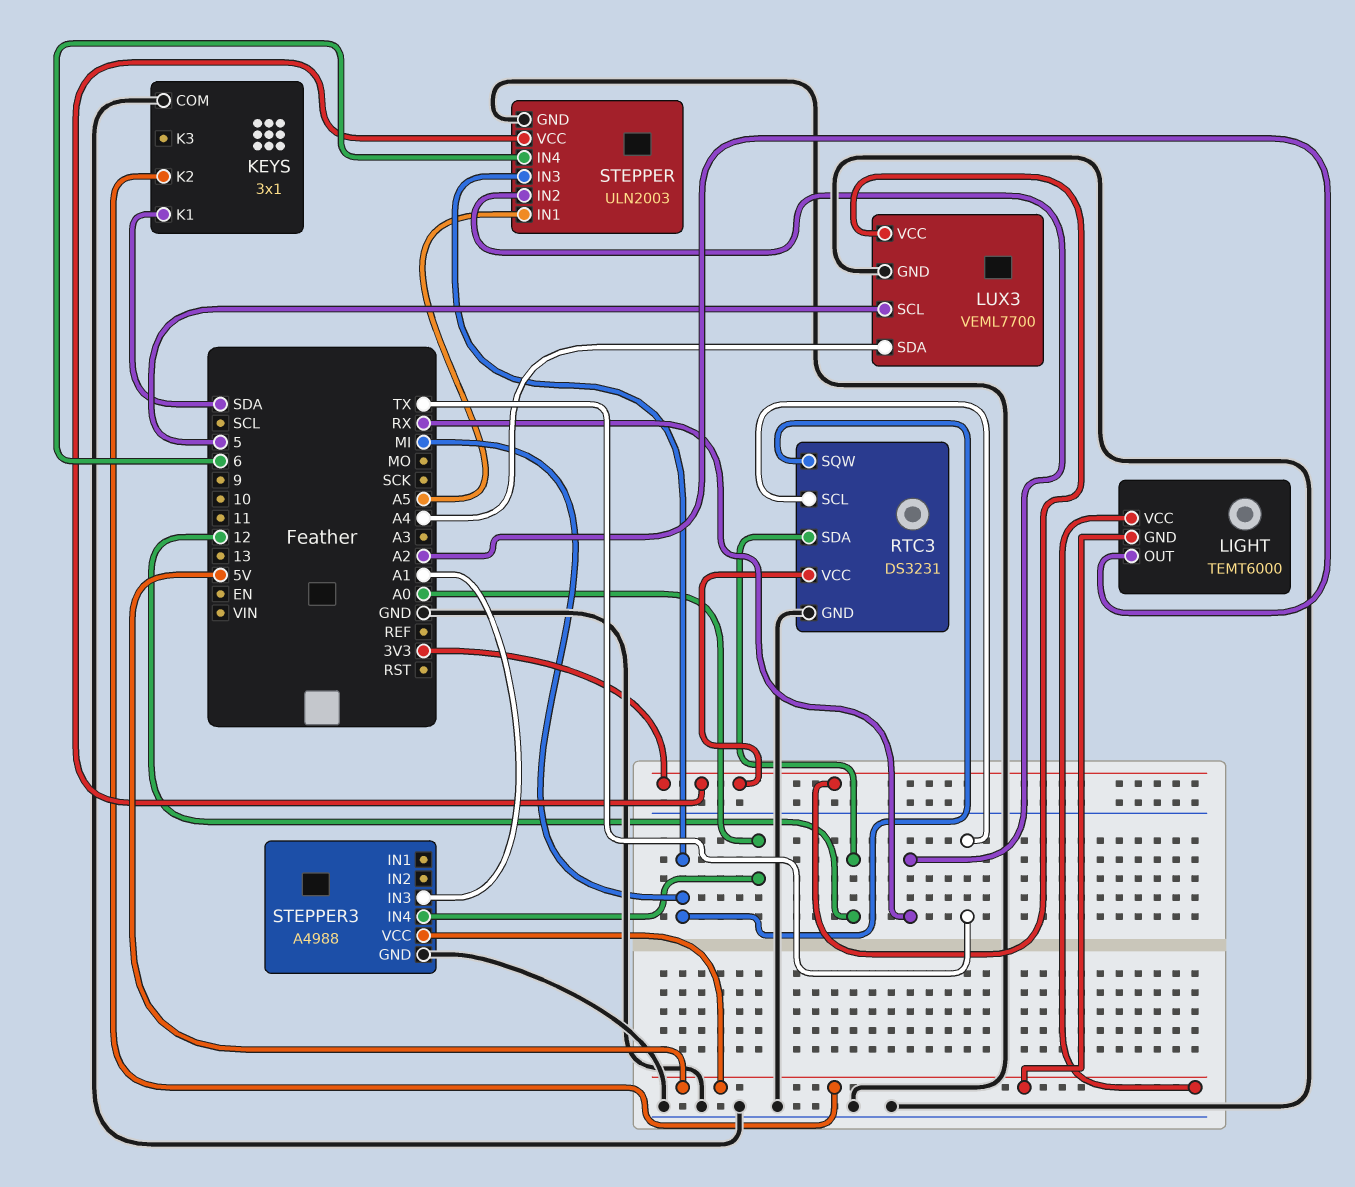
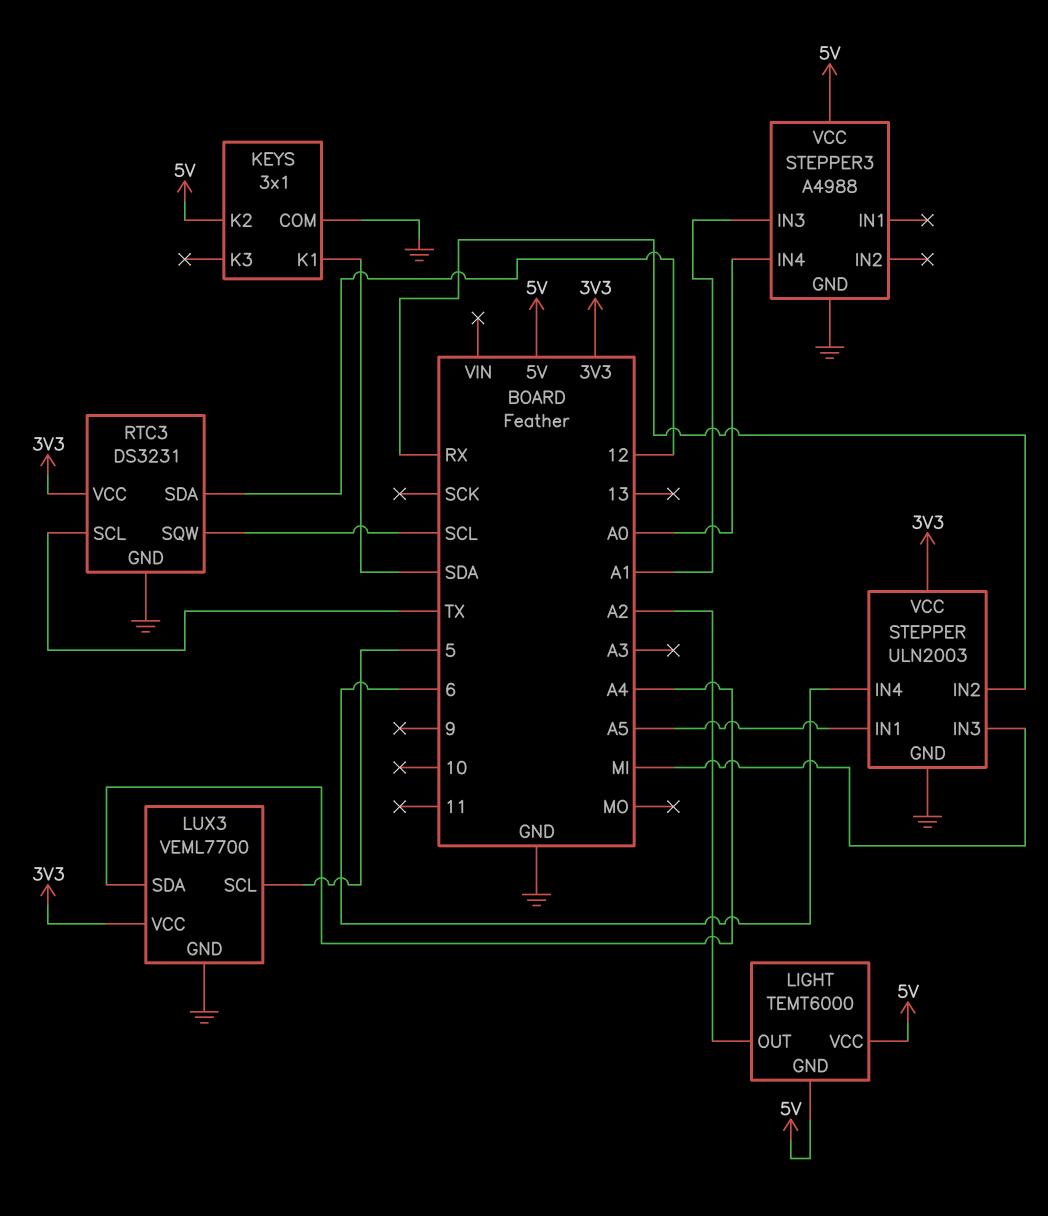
RTC3 pin SQW: MI -> SCL

